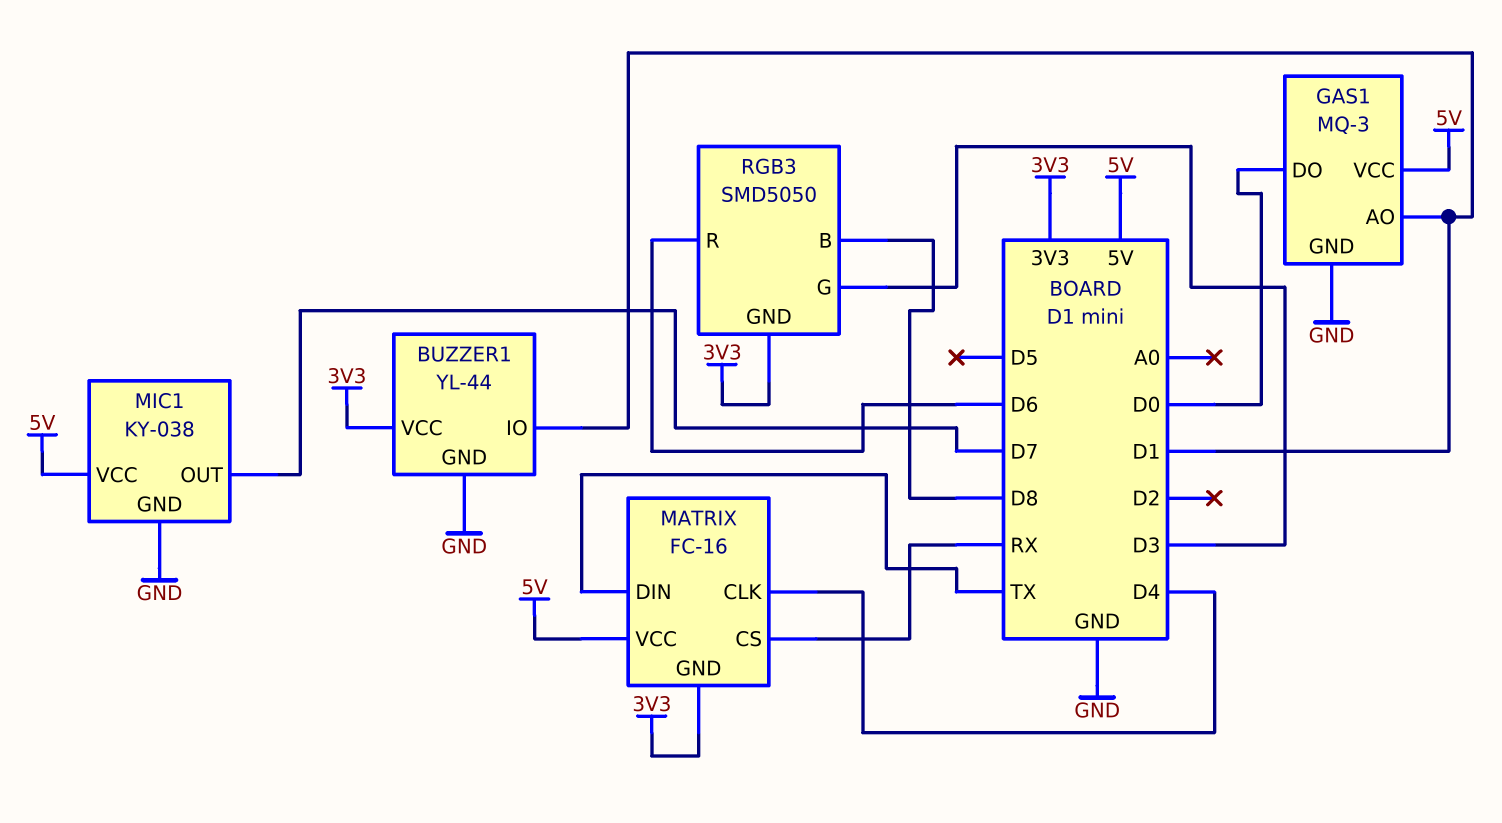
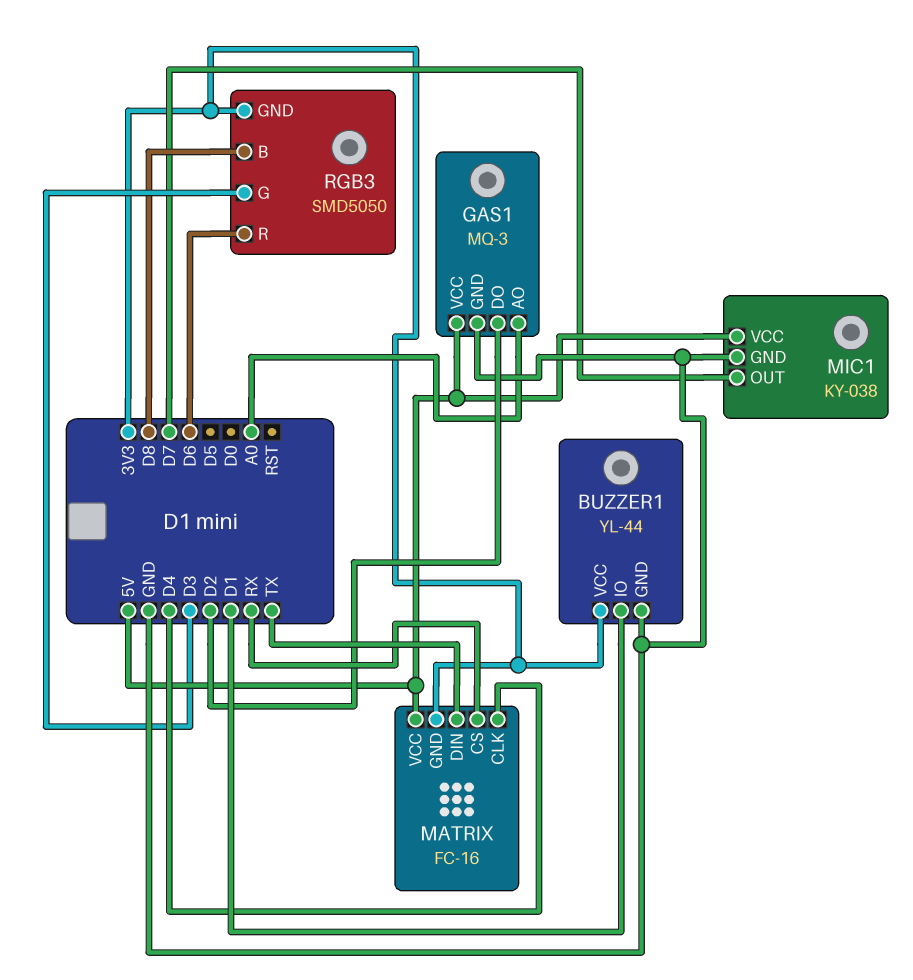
GAS1 pin AO: D1 -> A0
GAS1 pin DO: D0 -> D2

